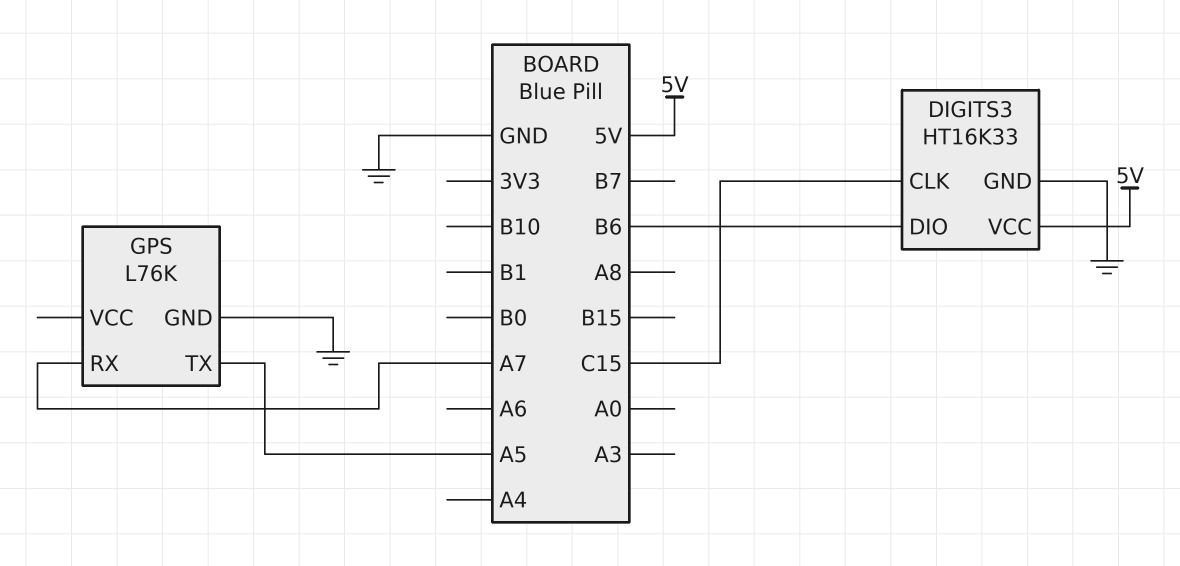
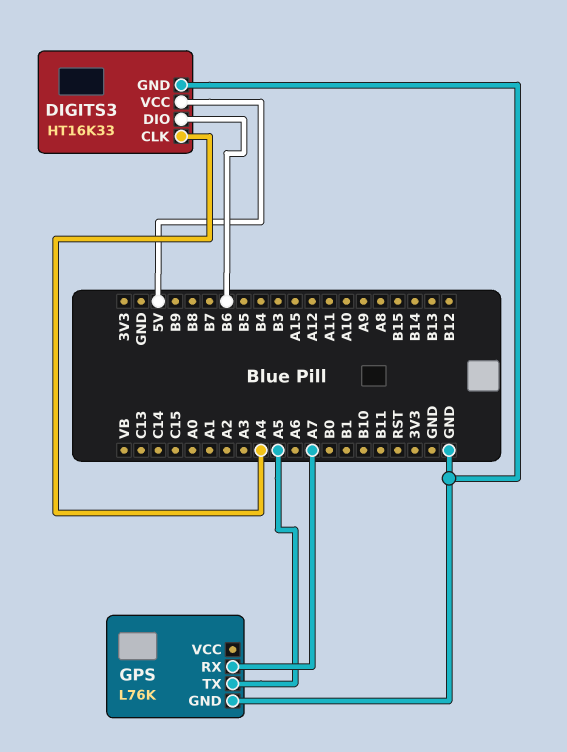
DIGITS3 pin CLK: C15 -> A4

